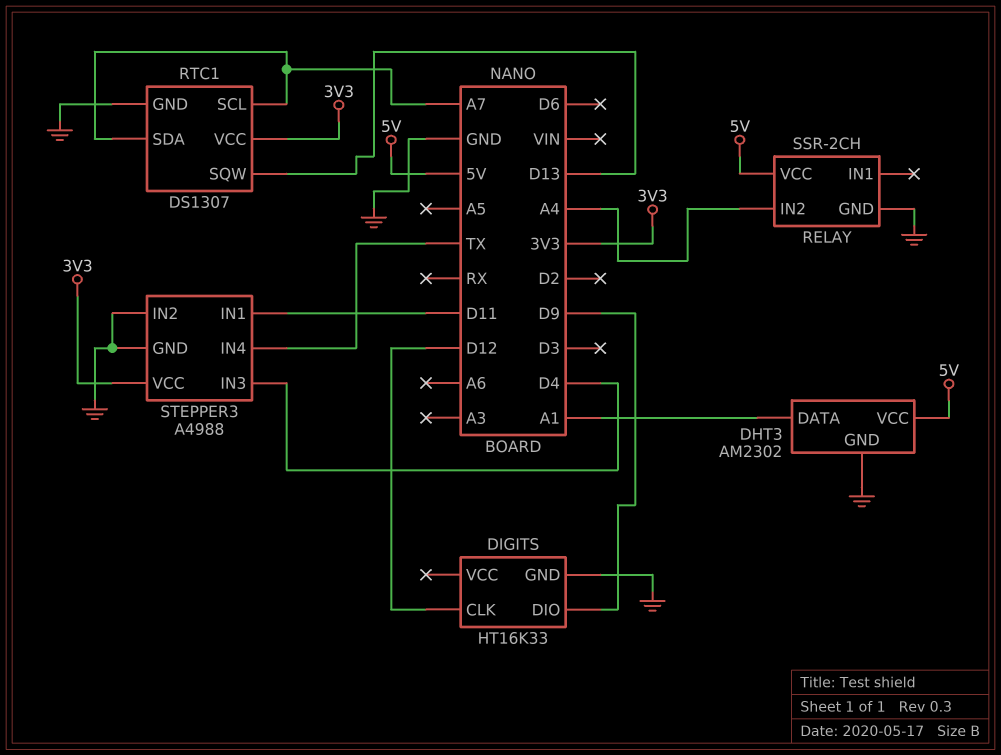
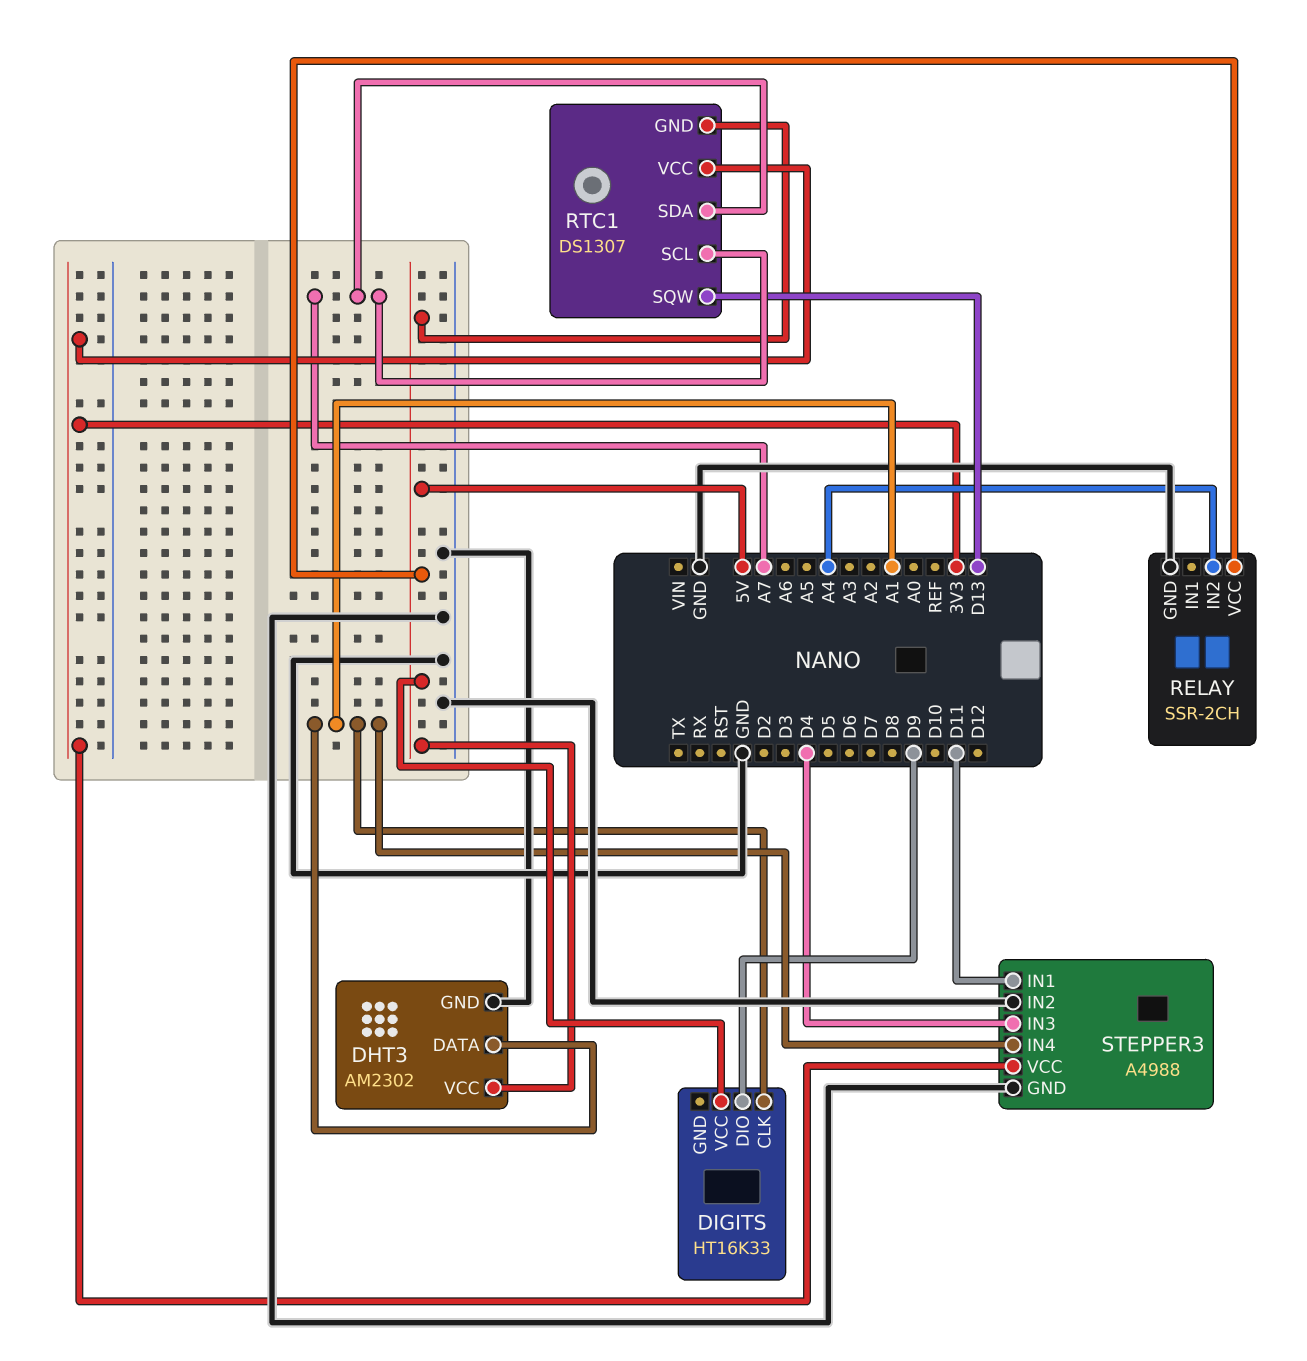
DIGITS pin CLK: D12 -> A1
DIGITS pin GND: GND -> none
DIGITS pin VCC: none -> 5V
RTC1 pin GND: GND -> 5V
STEPPER3 pin IN4: TX -> A1

